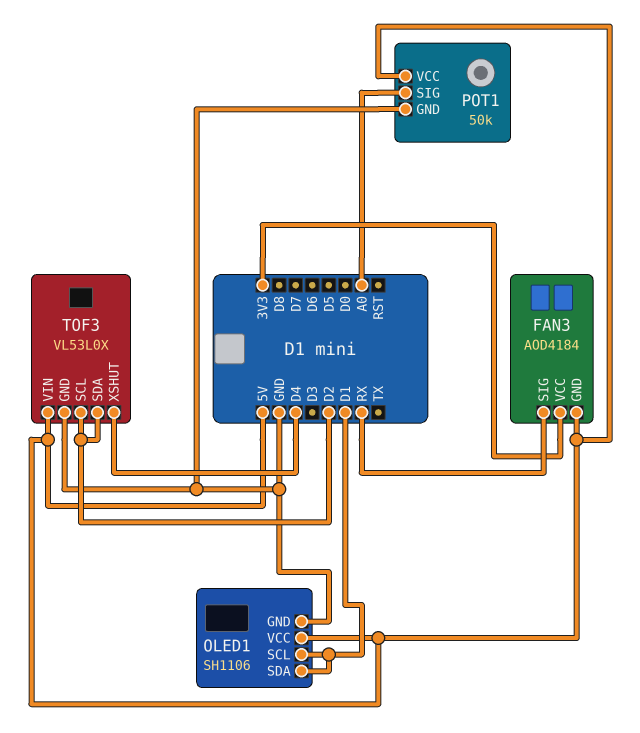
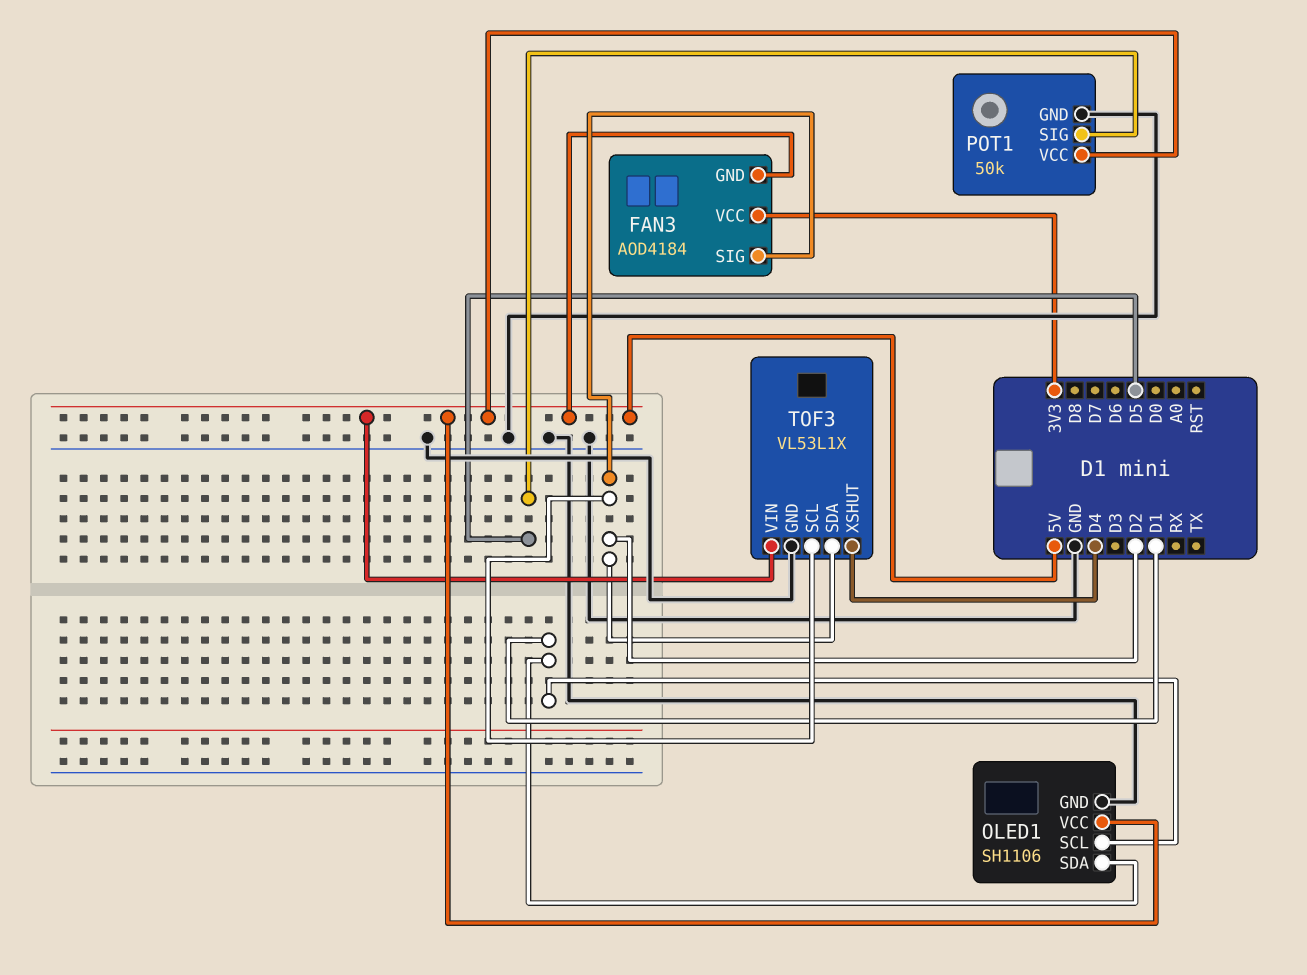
FAN3 pin SIG: RX -> D2
POT1 pin SIG: A0 -> D5
TOF3: VL53L0X -> VL53L1X

